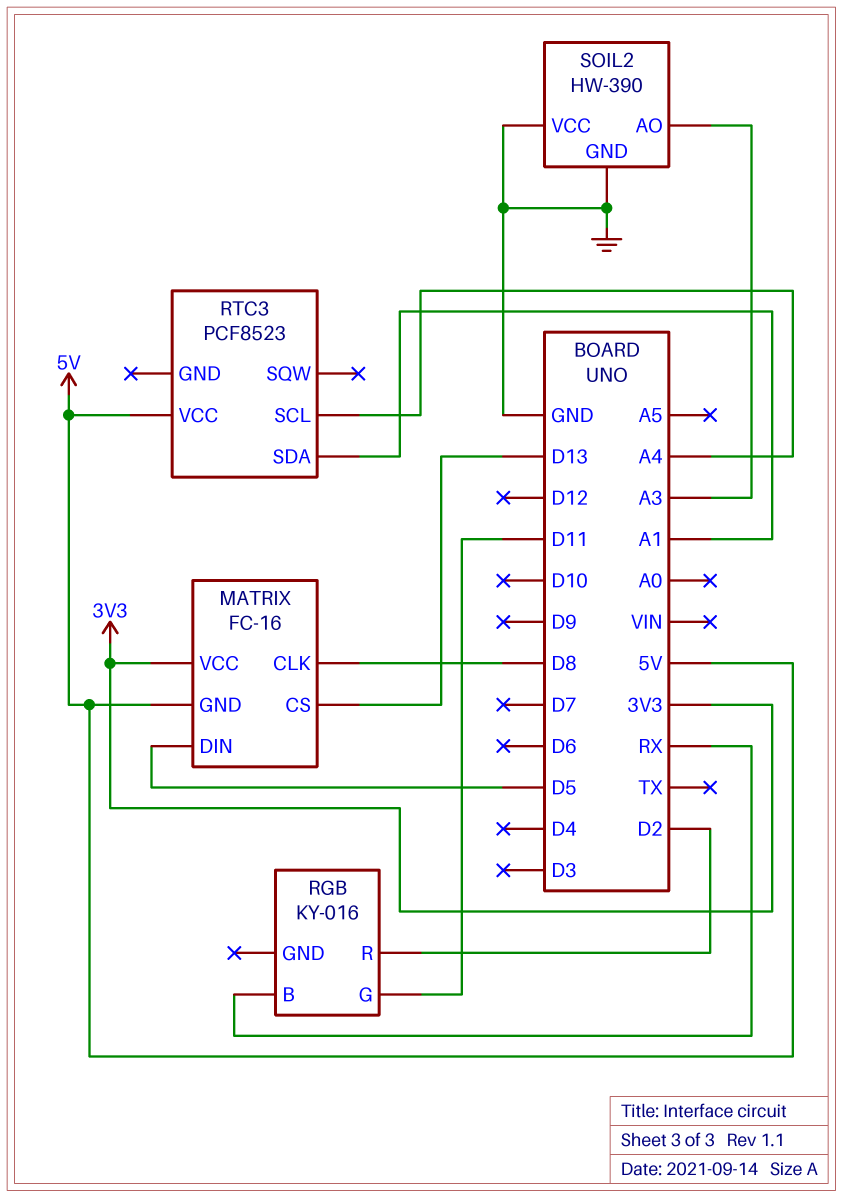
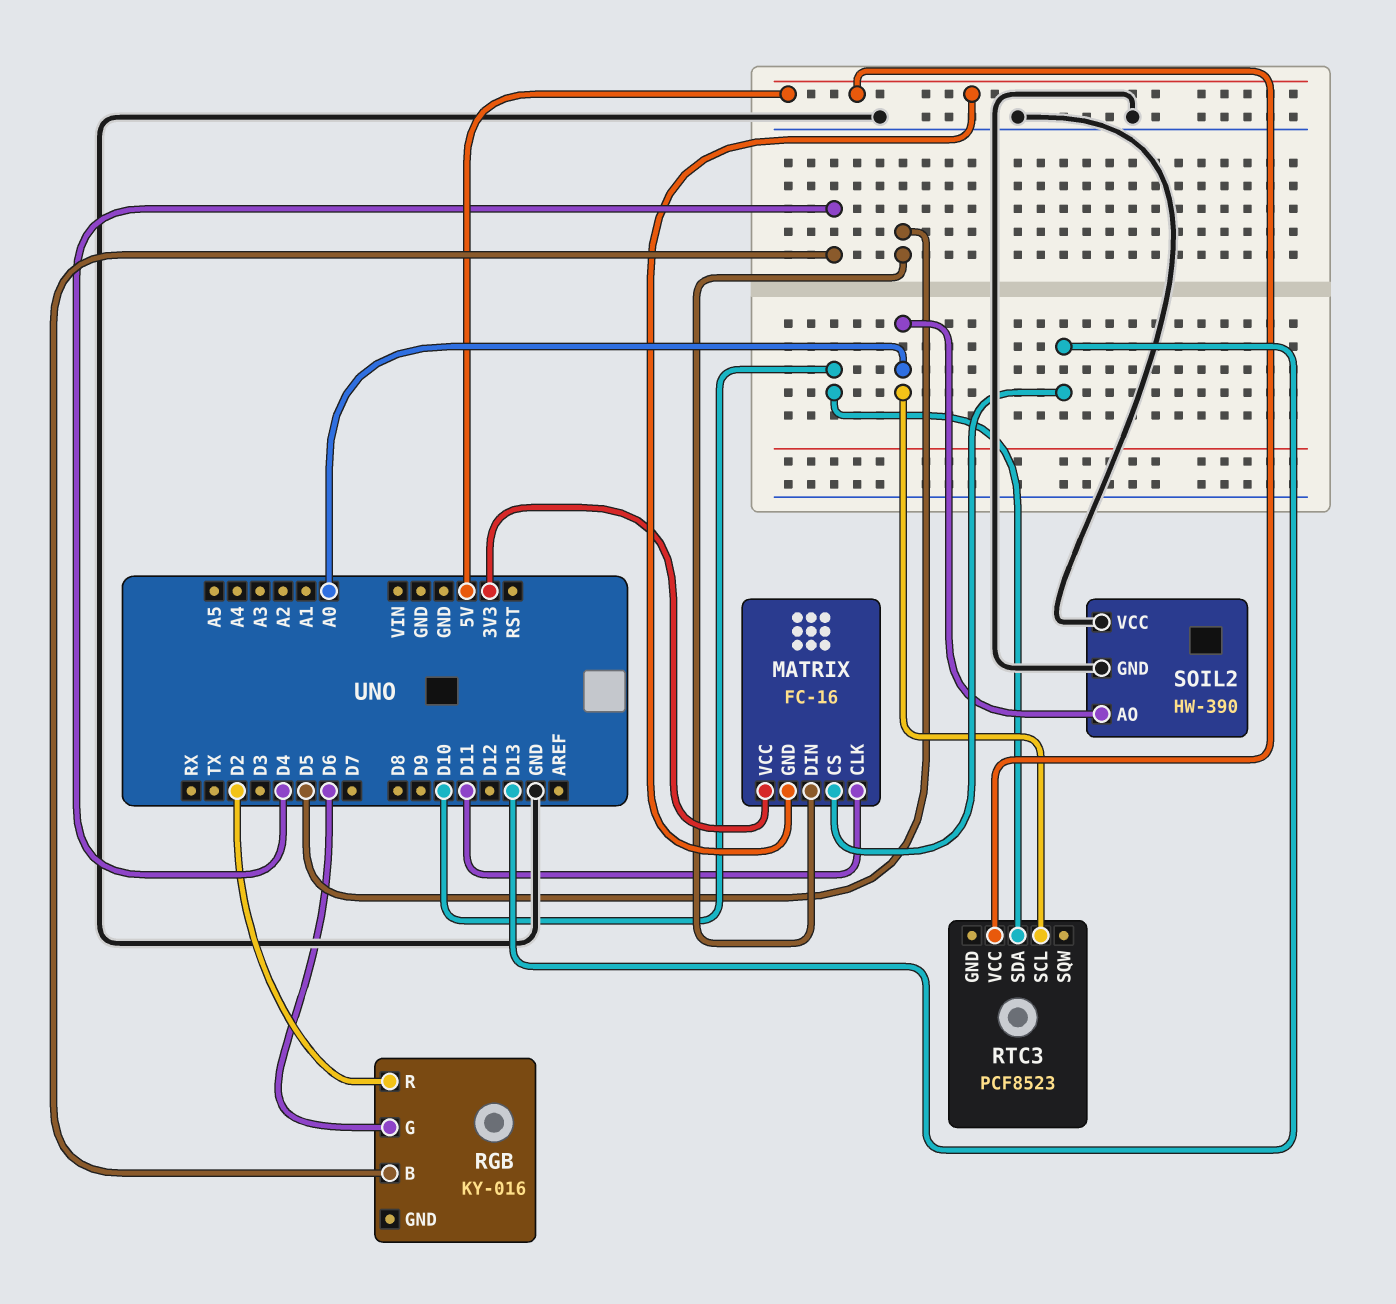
MATRIX pin CLK: D8 -> D11
RGB pin B: RX -> D4
RGB pin G: D11 -> D6
RTC3 pin SCL: A4 -> A0
RTC3 pin SDA: A1 -> D10
SOIL2 pin AO: A3 -> A0

